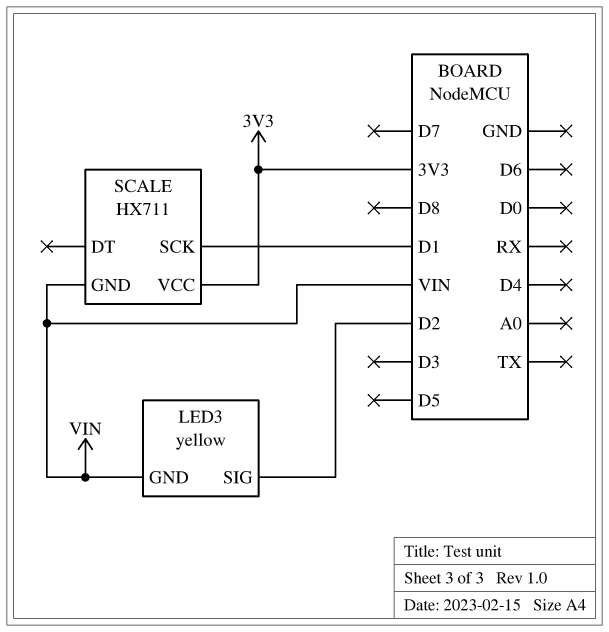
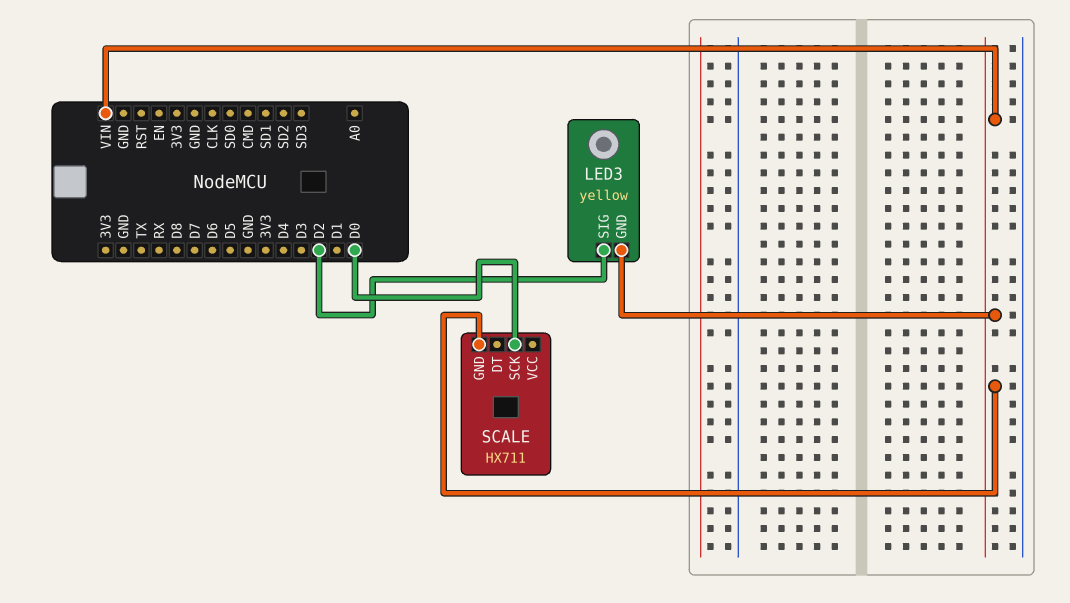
SCALE pin SCK: D1 -> D0
SCALE pin VCC: 3V3 -> none

